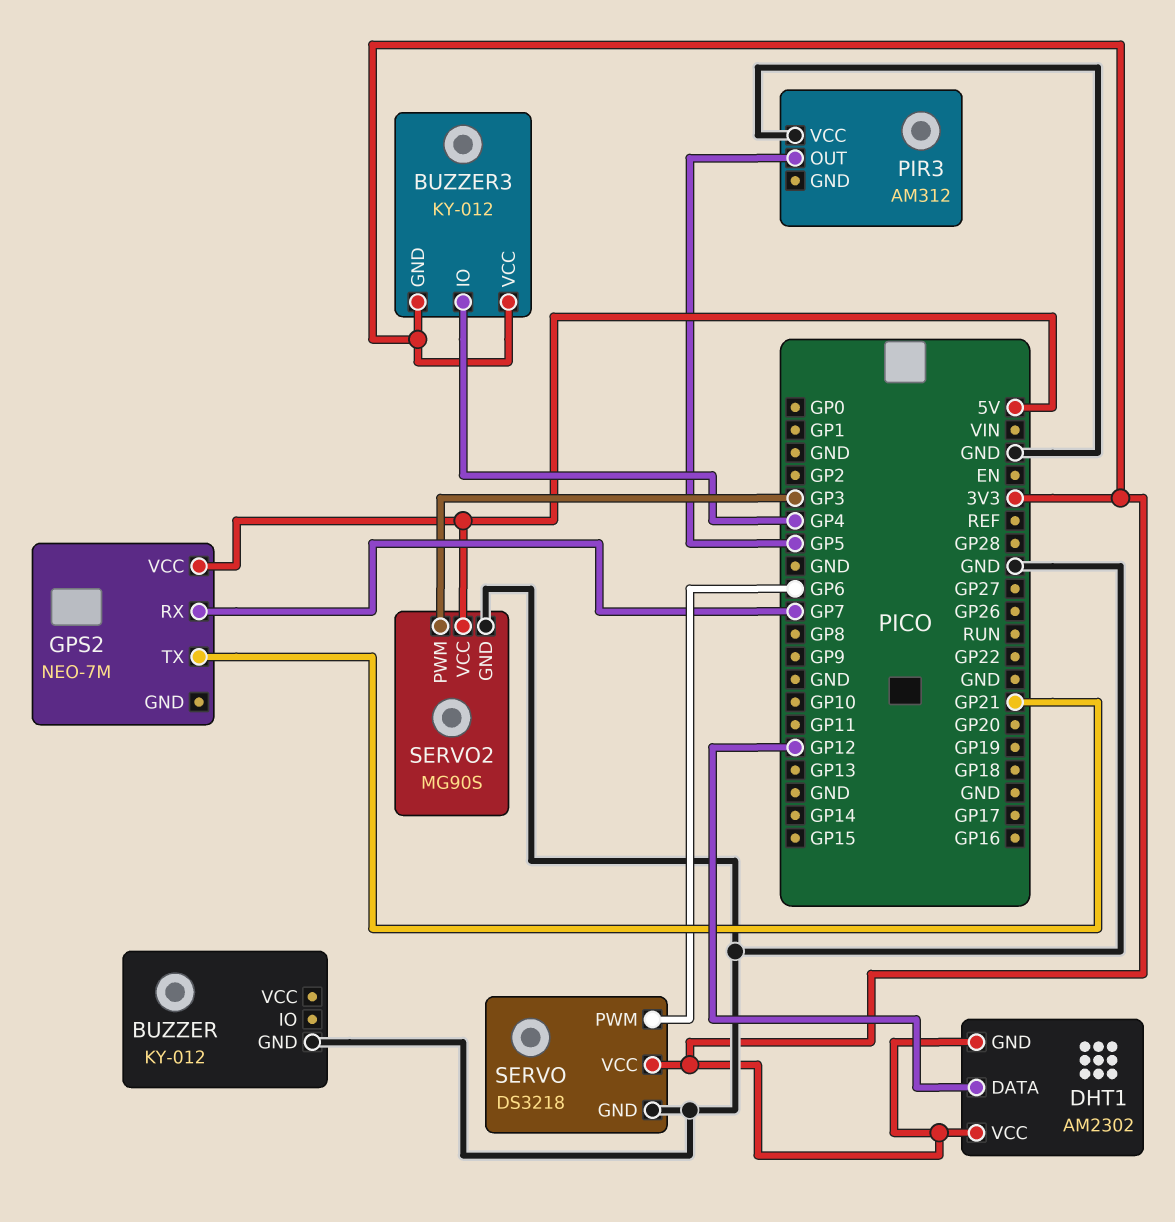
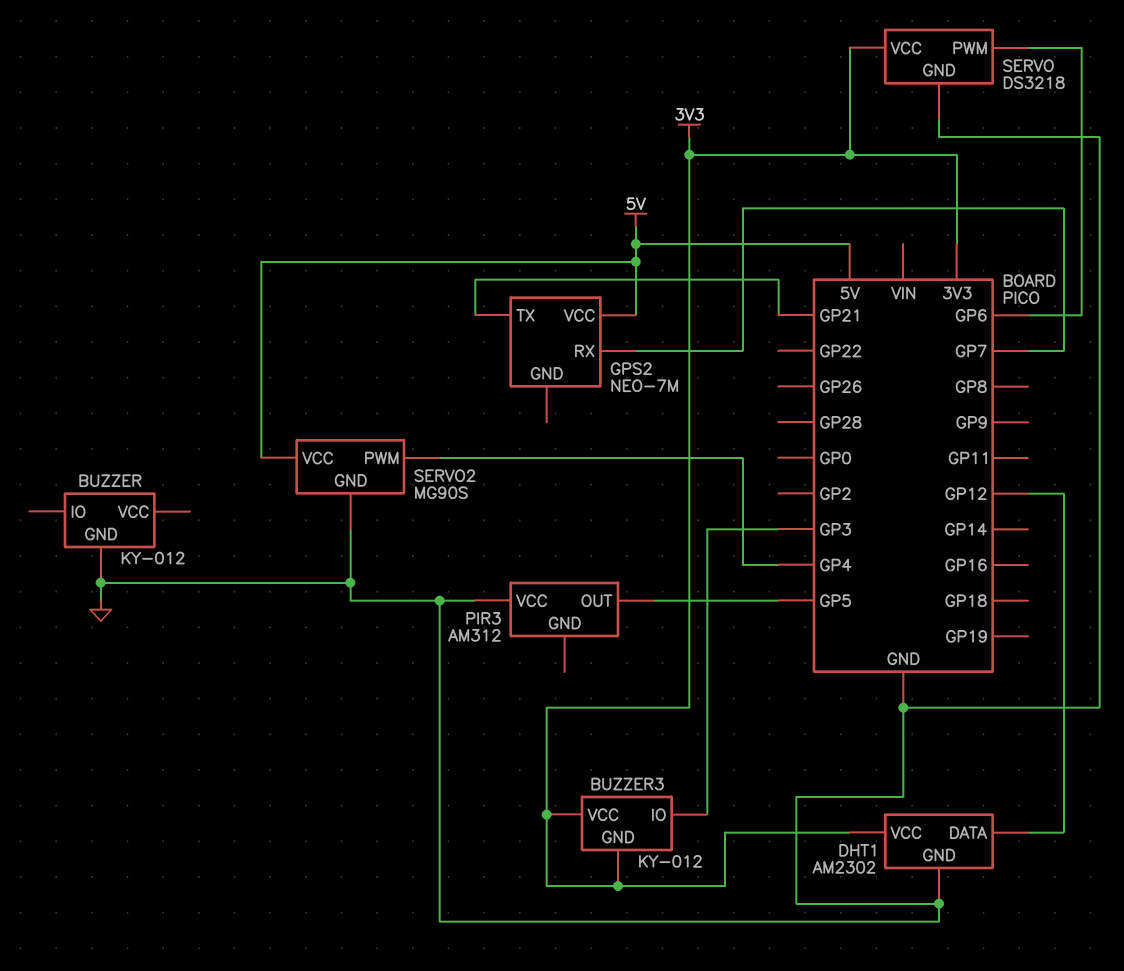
BUZZER3 pin IO: GP4 -> GP3
DHT1 pin GND: 3V3 -> GND
SERVO2 pin PWM: GP3 -> GP4

